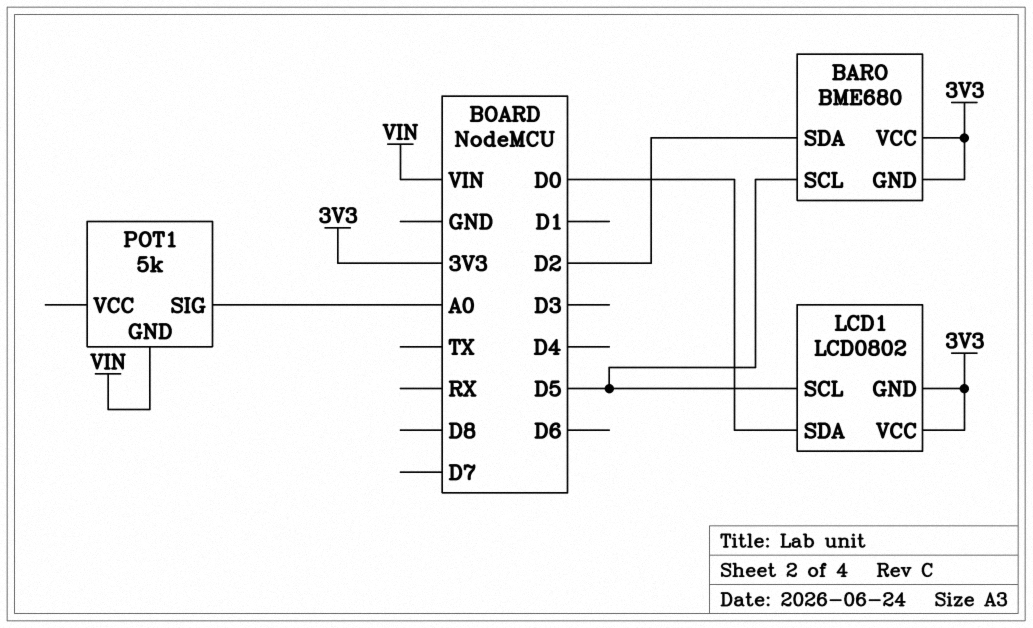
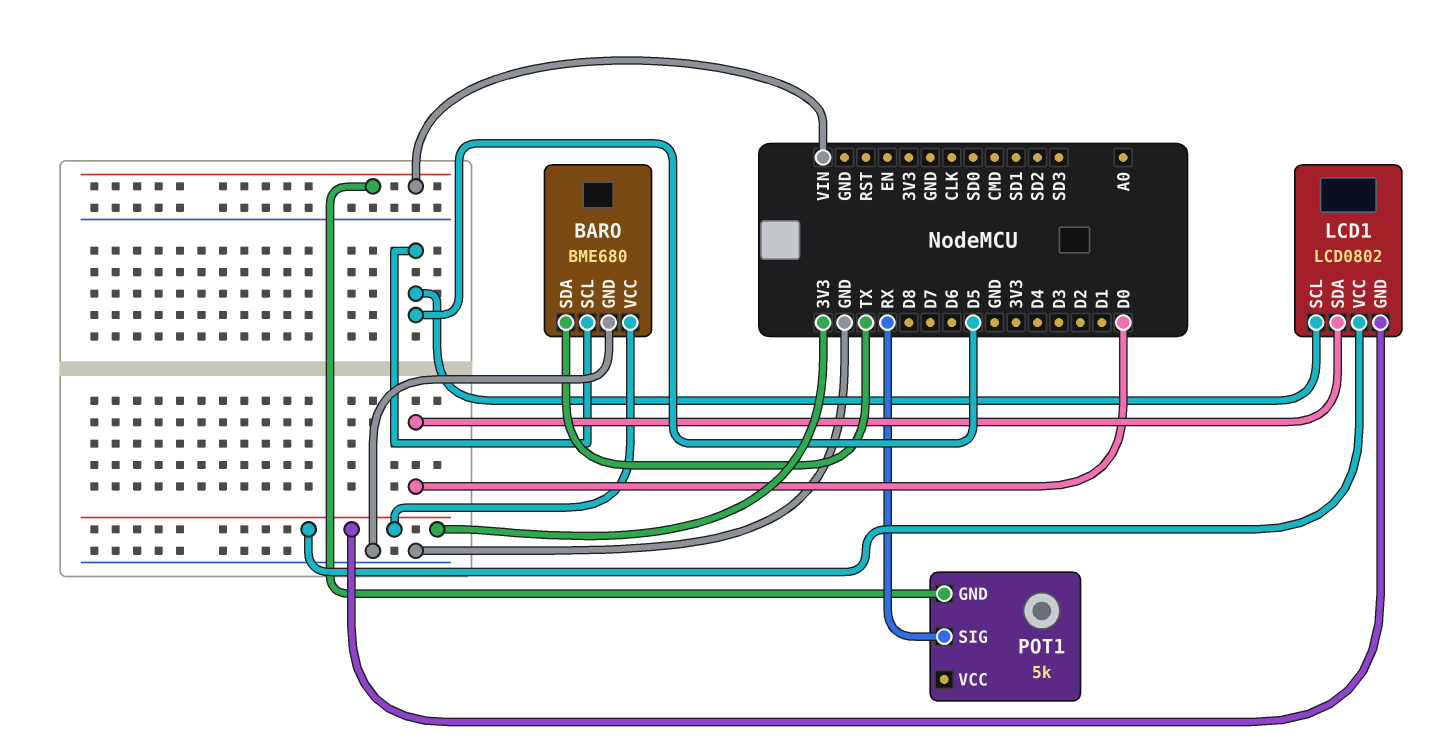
BARO pin GND: 3V3 -> GND
BARO pin SDA: D2 -> TX
POT1 pin SIG: A0 -> RX

